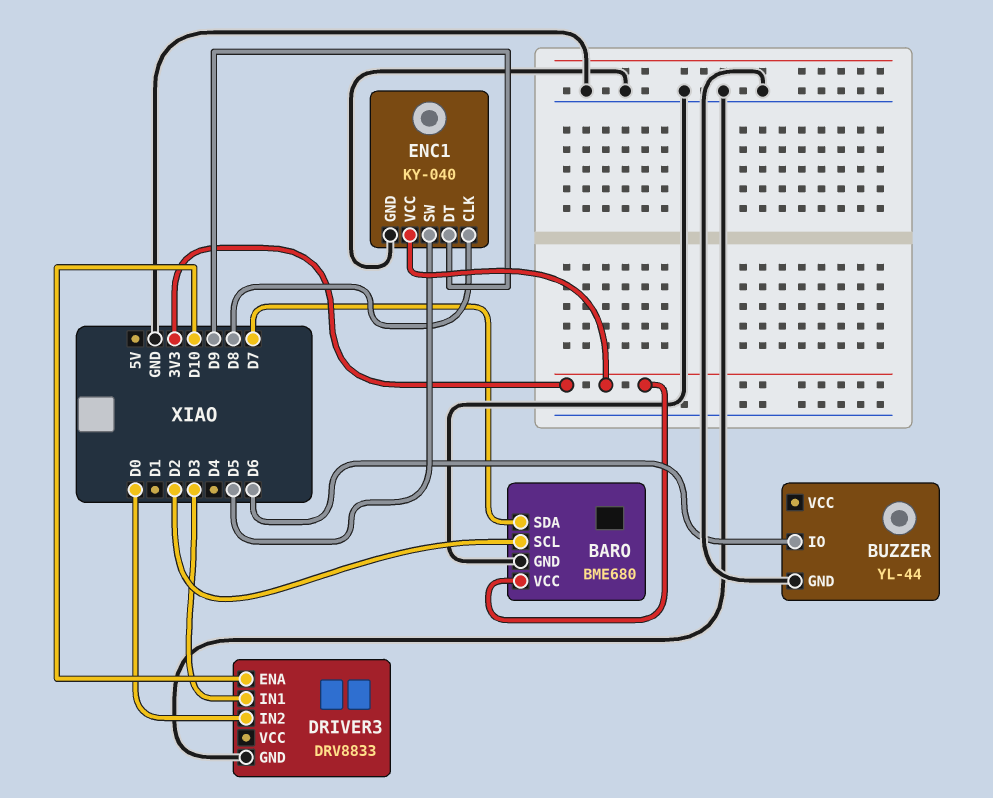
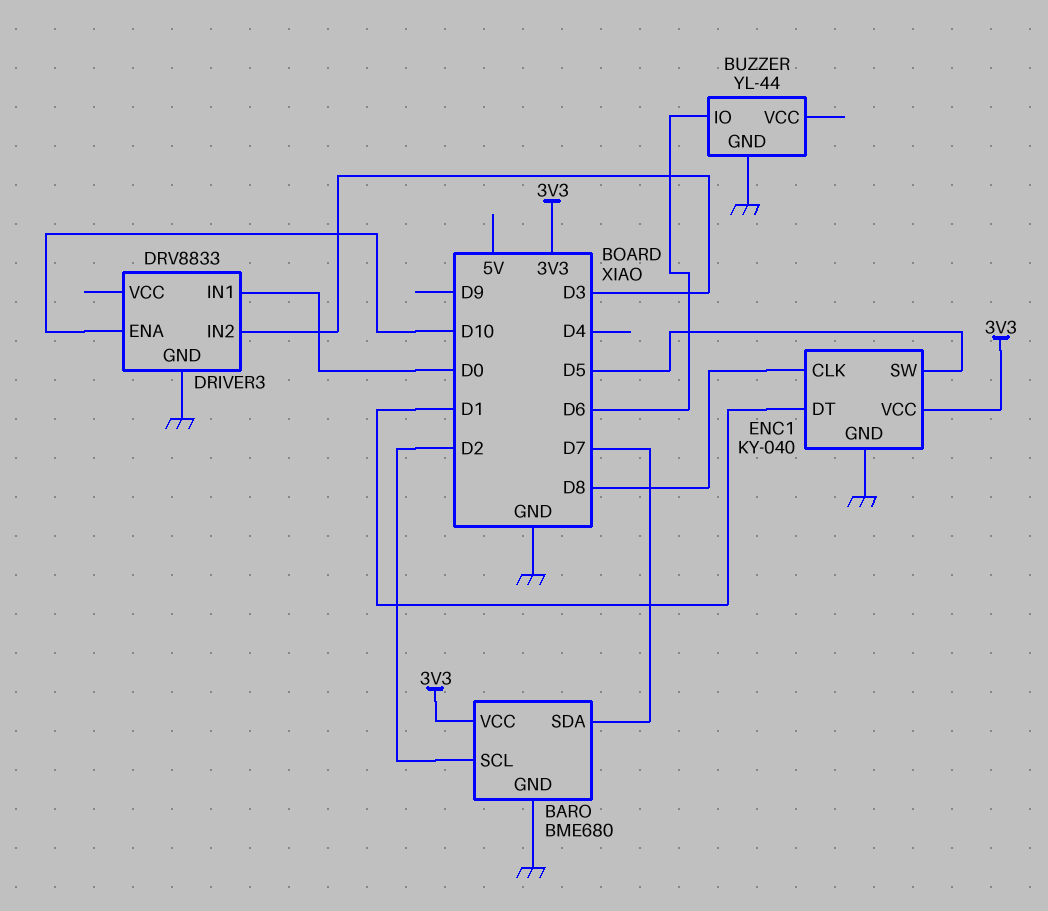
DRIVER3 pin IN1: D3 -> D0
DRIVER3 pin IN2: D0 -> D3
ENC1 pin DT: D9 -> D1

